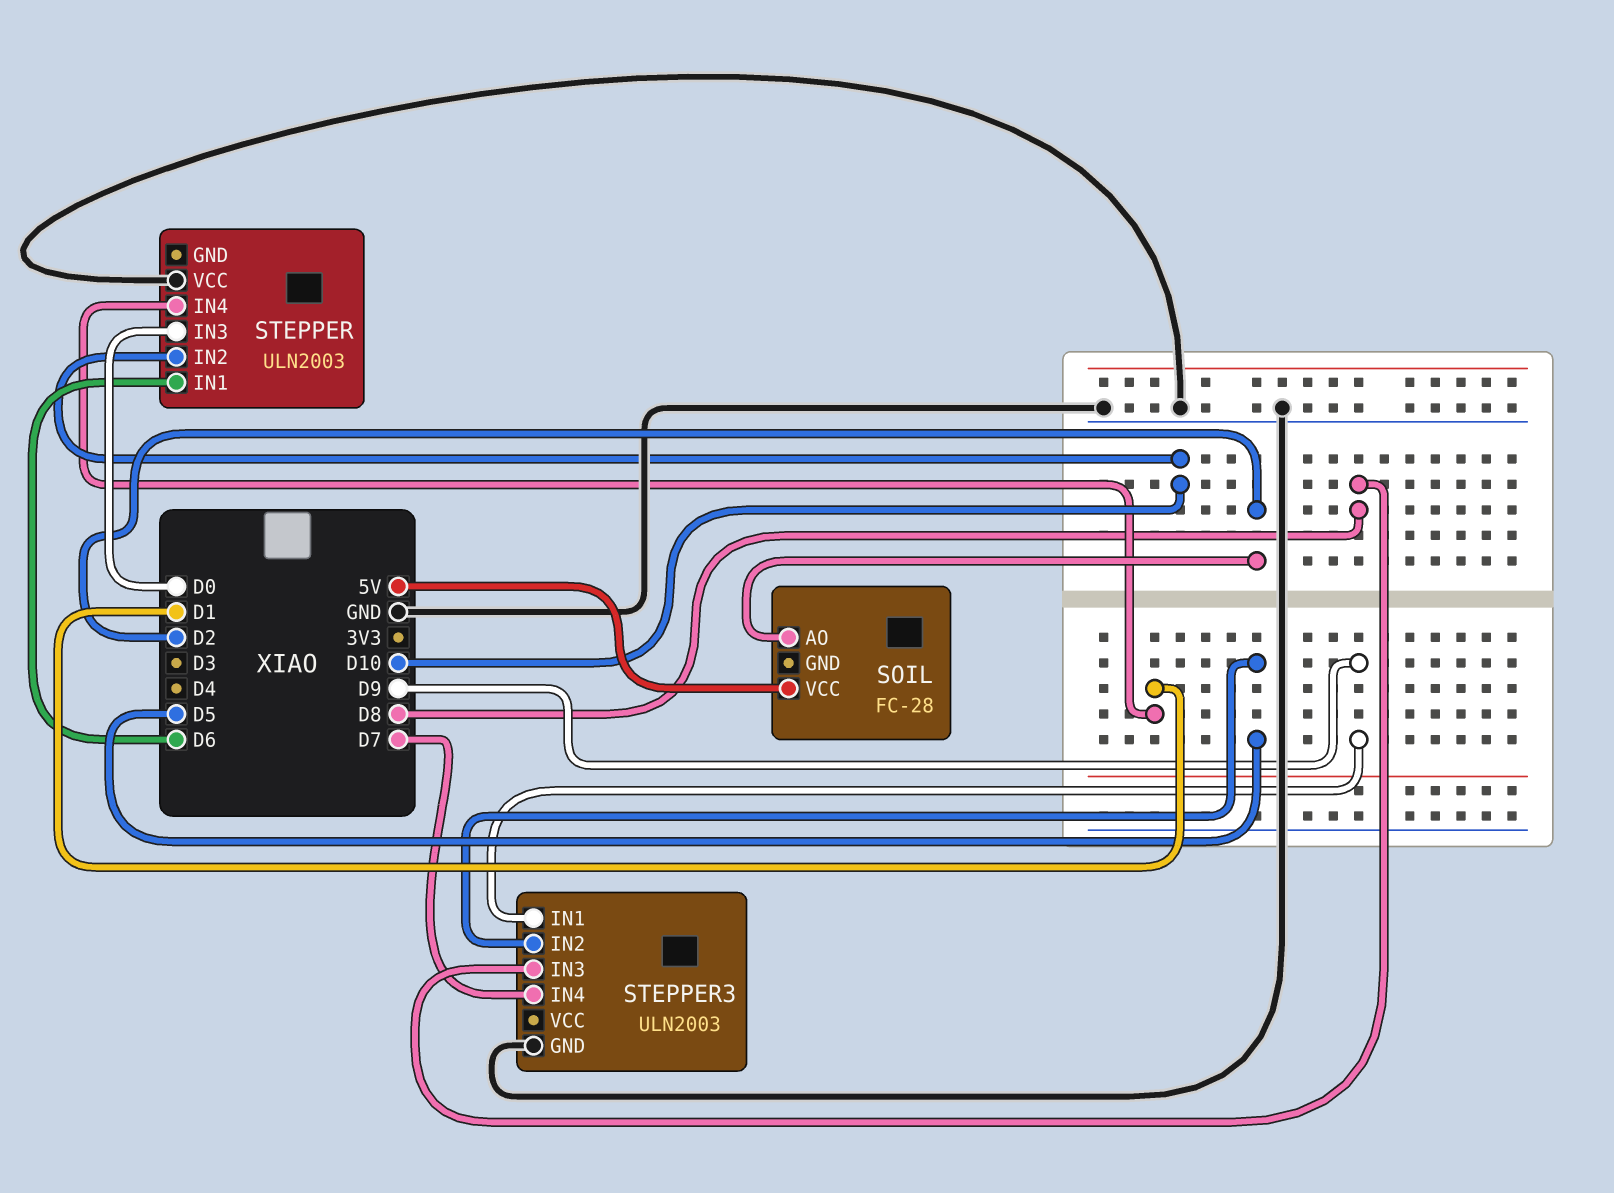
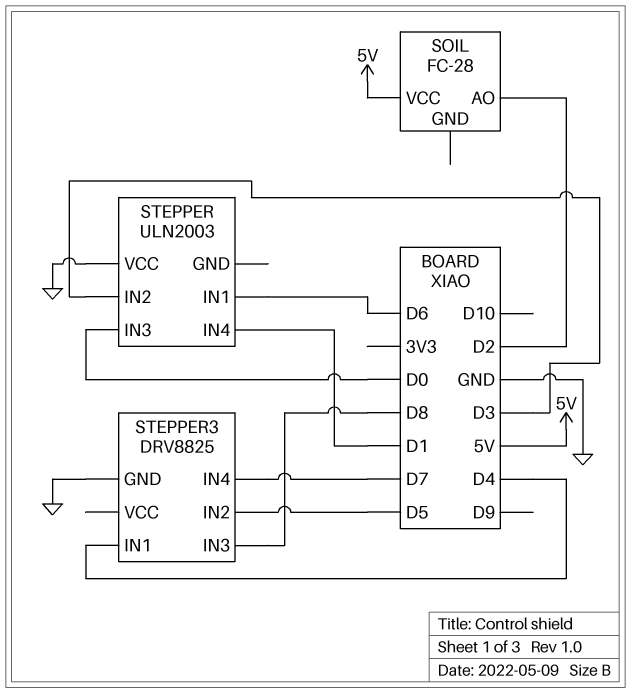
STEPPER pin IN2: D10 -> D3
STEPPER3: ULN2003 -> DRV8825
STEPPER3 pin IN1: D9 -> D4

